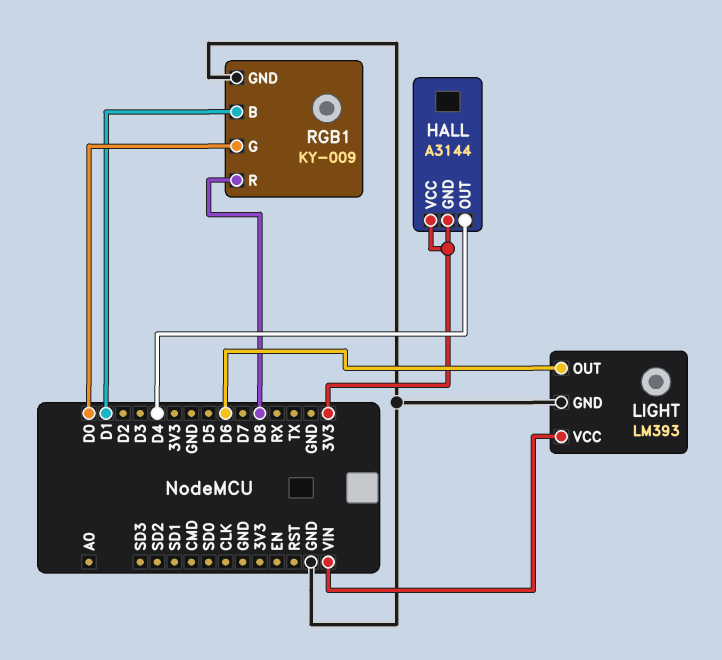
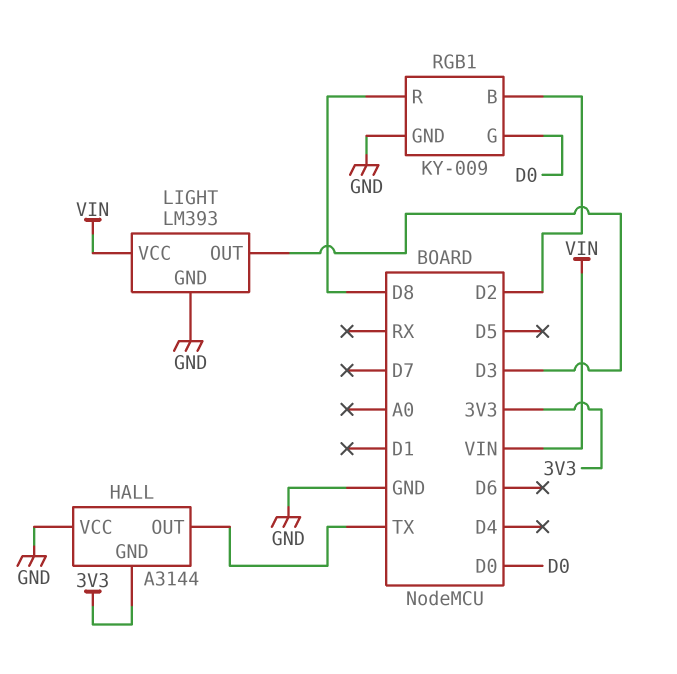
HALL pin OUT: D4 -> TX
HALL pin VCC: 3V3 -> GND
LIGHT pin OUT: D6 -> D3
RGB1 pin B: D1 -> D2

